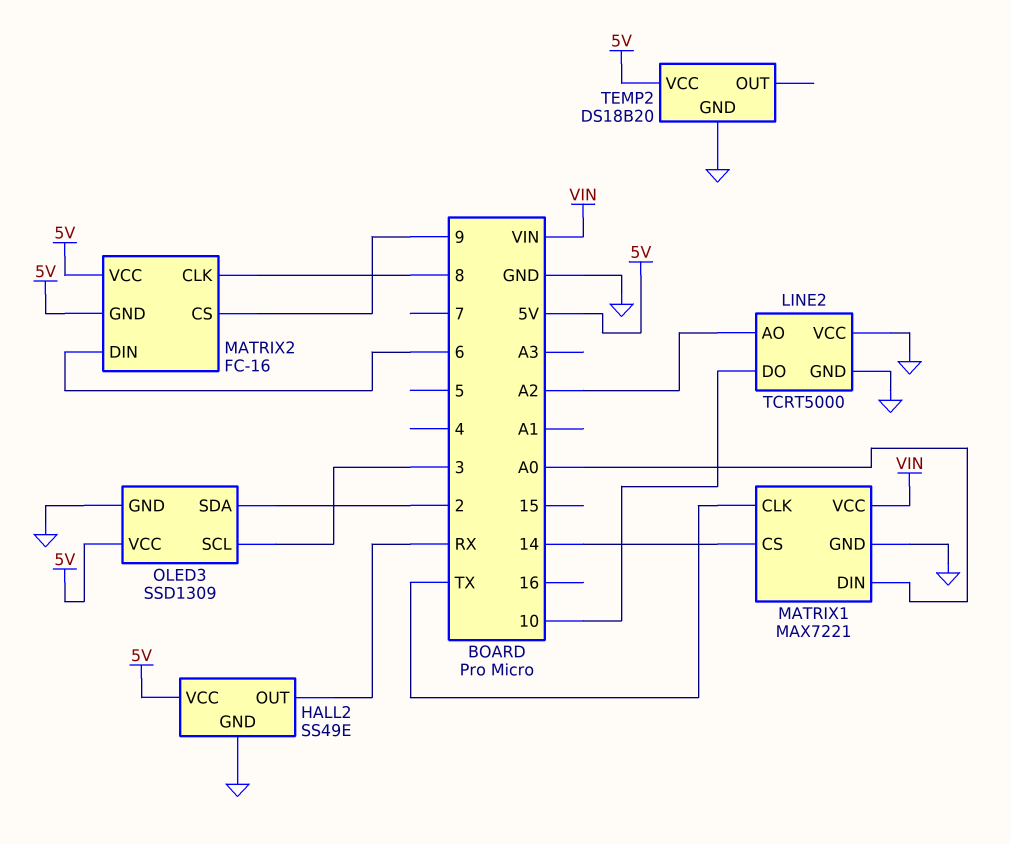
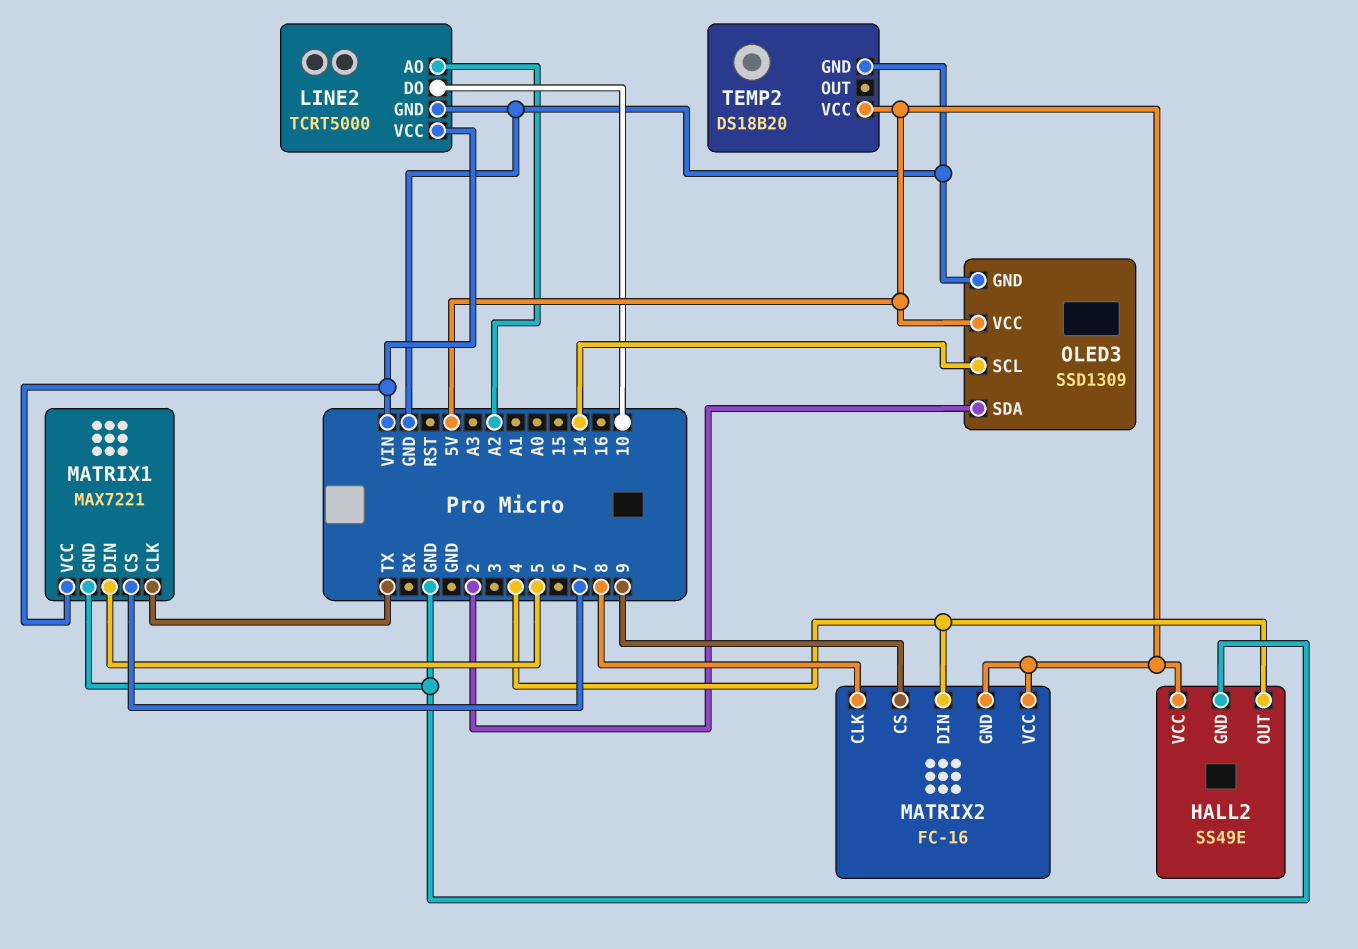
HALL2 pin OUT: RX -> 4
LINE2 pin VCC: GND -> VIN
MATRIX1 pin CS: 14 -> 7
MATRIX1 pin DIN: A0 -> 5
MATRIX2 pin DIN: 6 -> 4
OLED3 pin SCL: 3 -> 14

